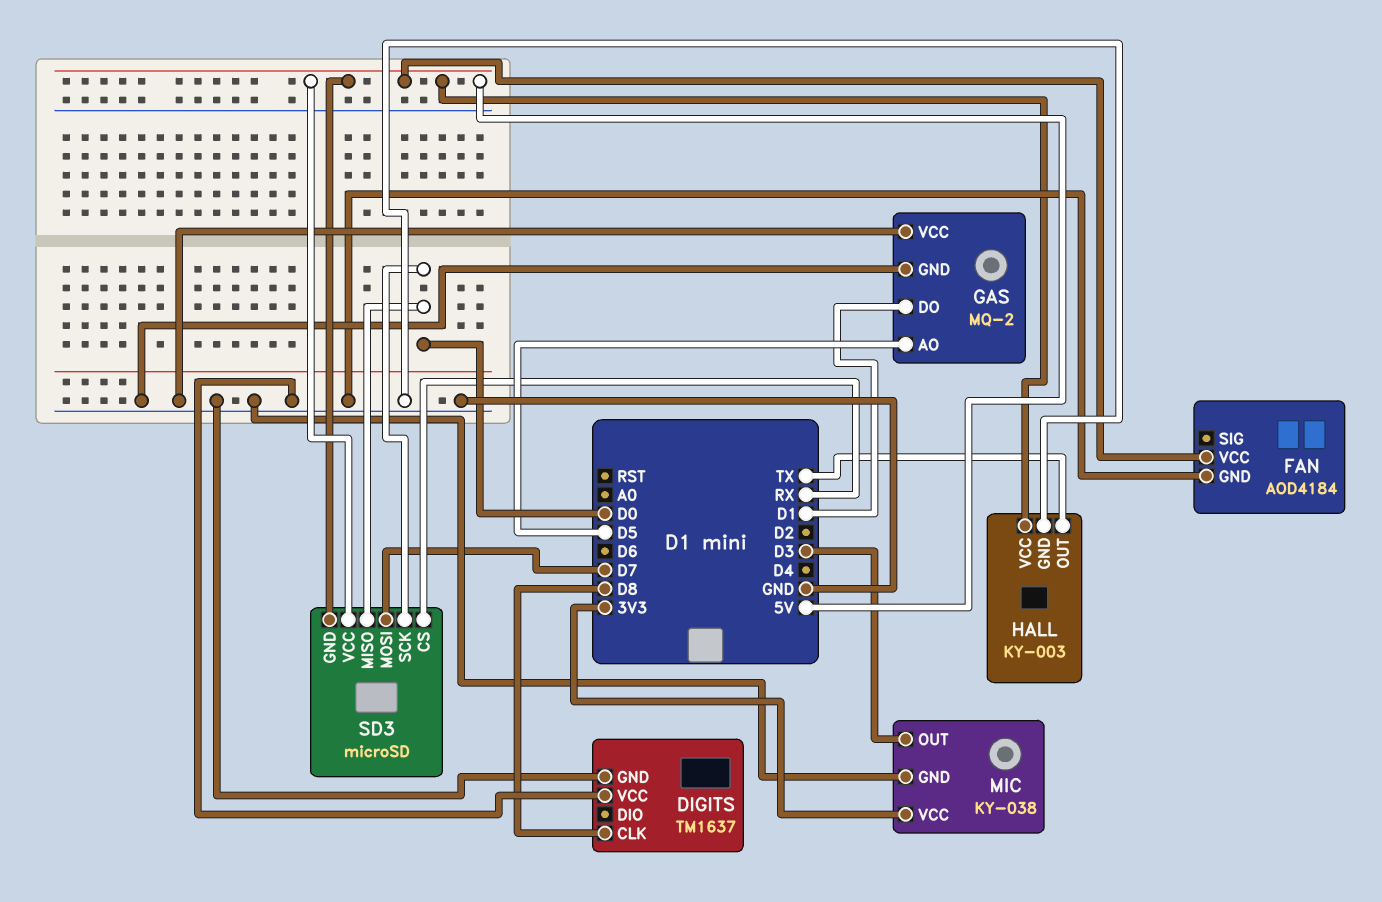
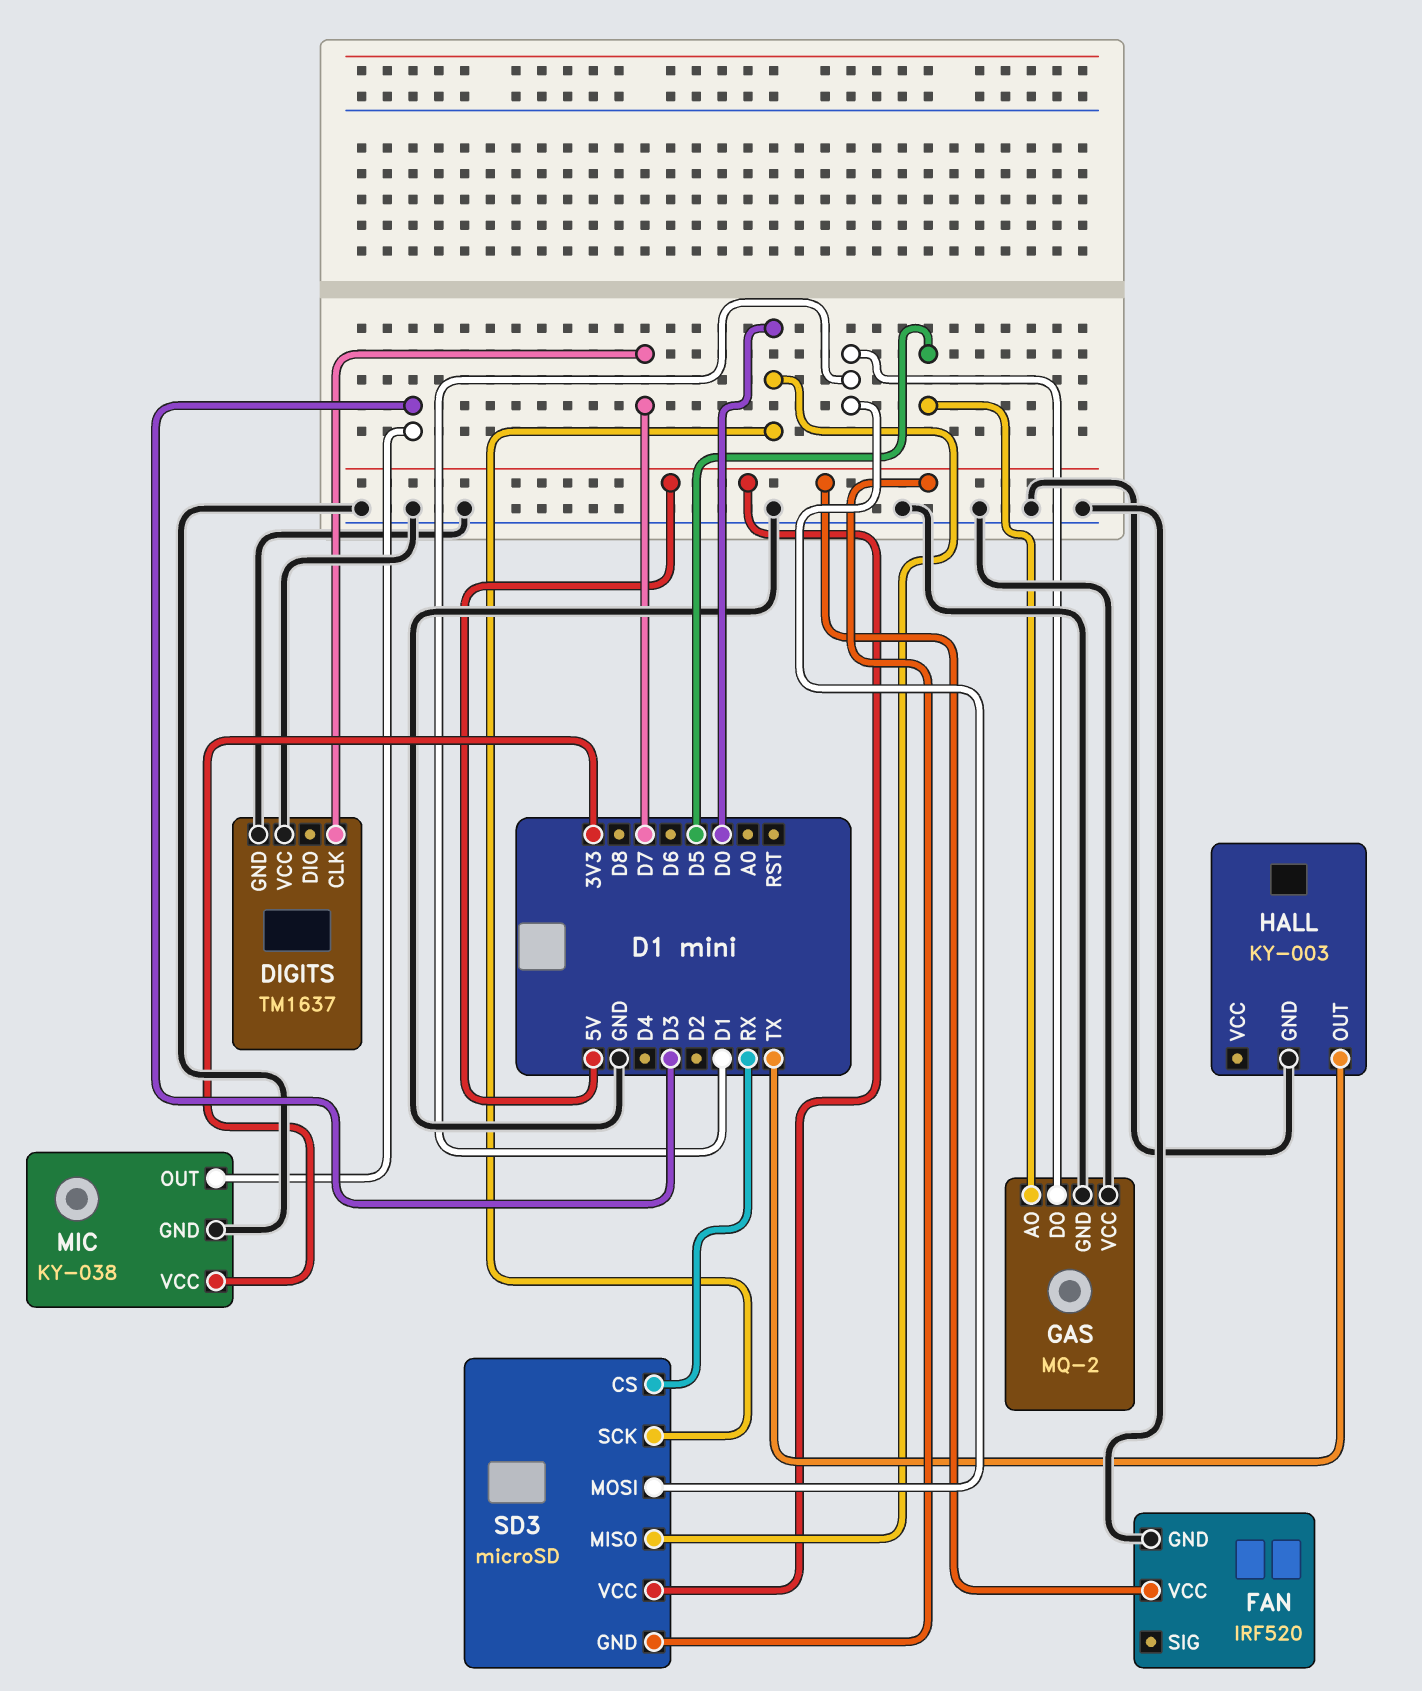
DIGITS pin CLK: D8 -> D7
FAN: AOD4184 -> IRF520
HALL pin VCC: 5V -> none
SD3 pin MOSI: D7 -> D1

